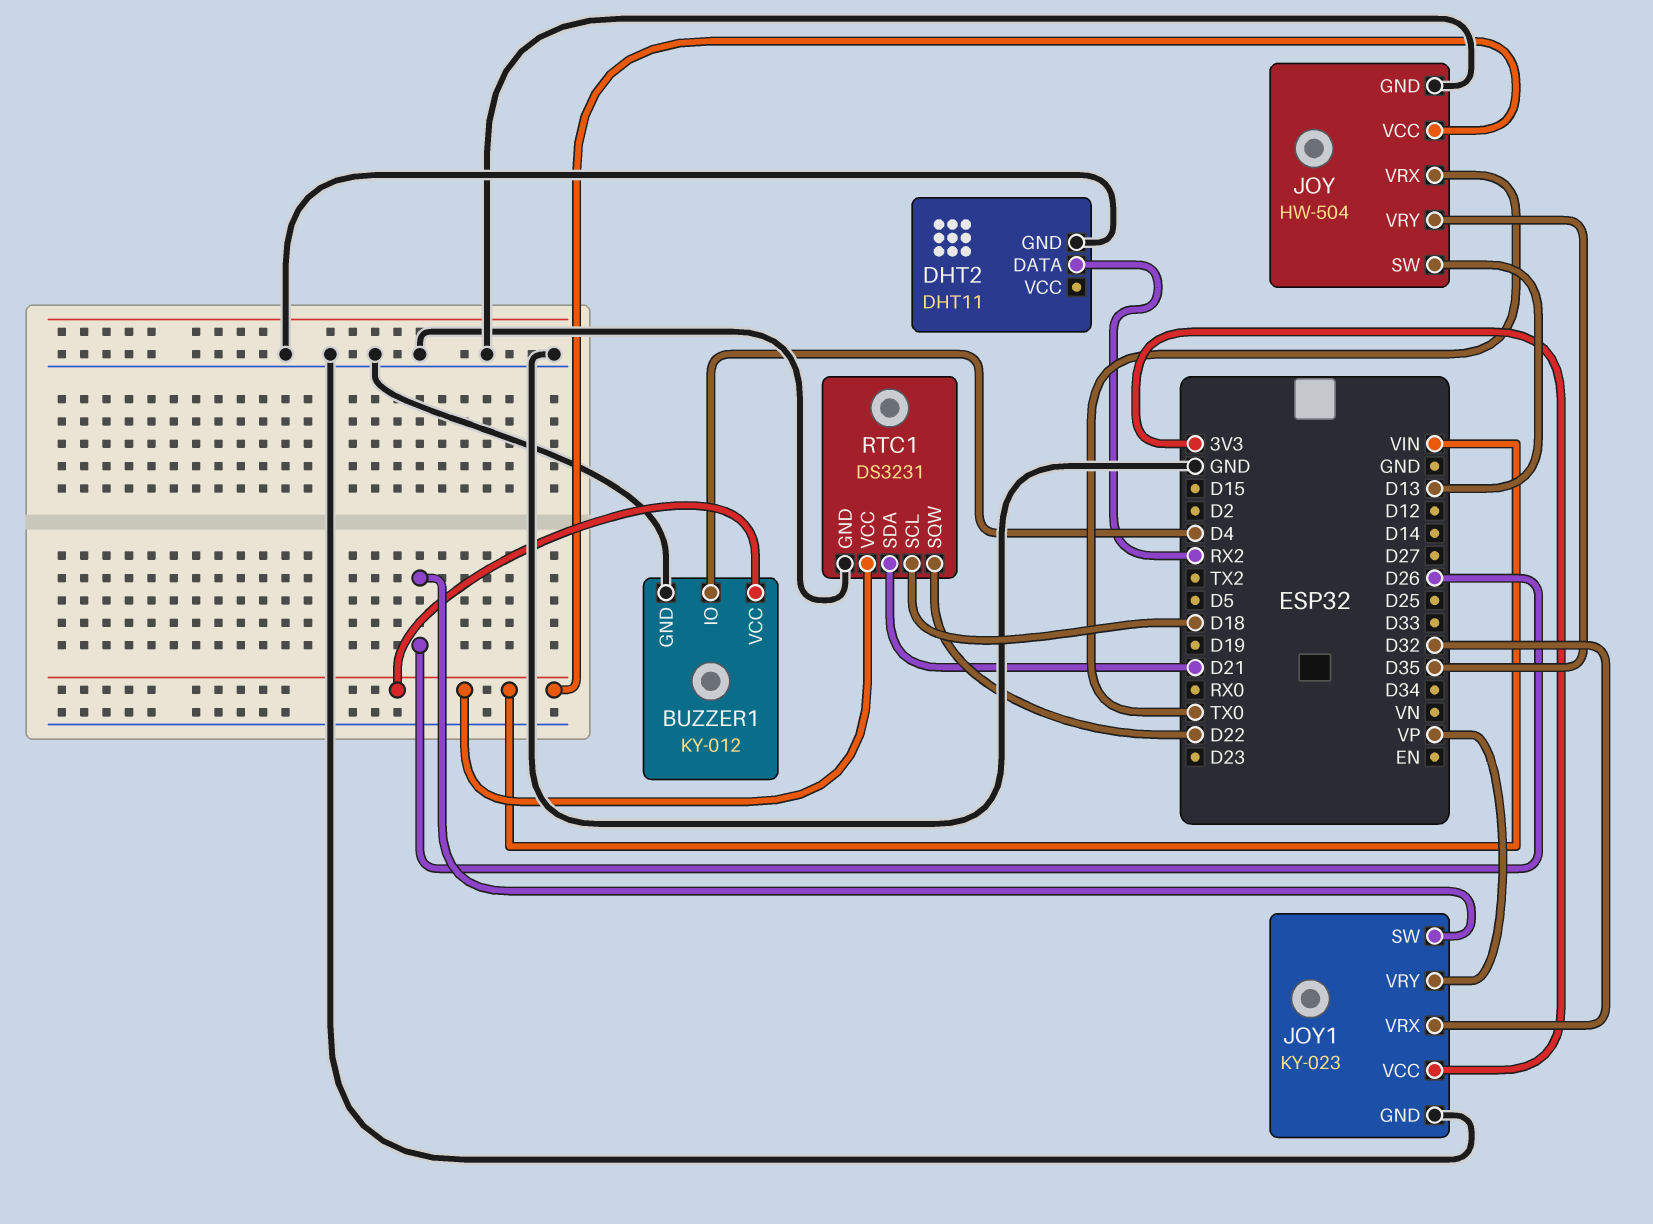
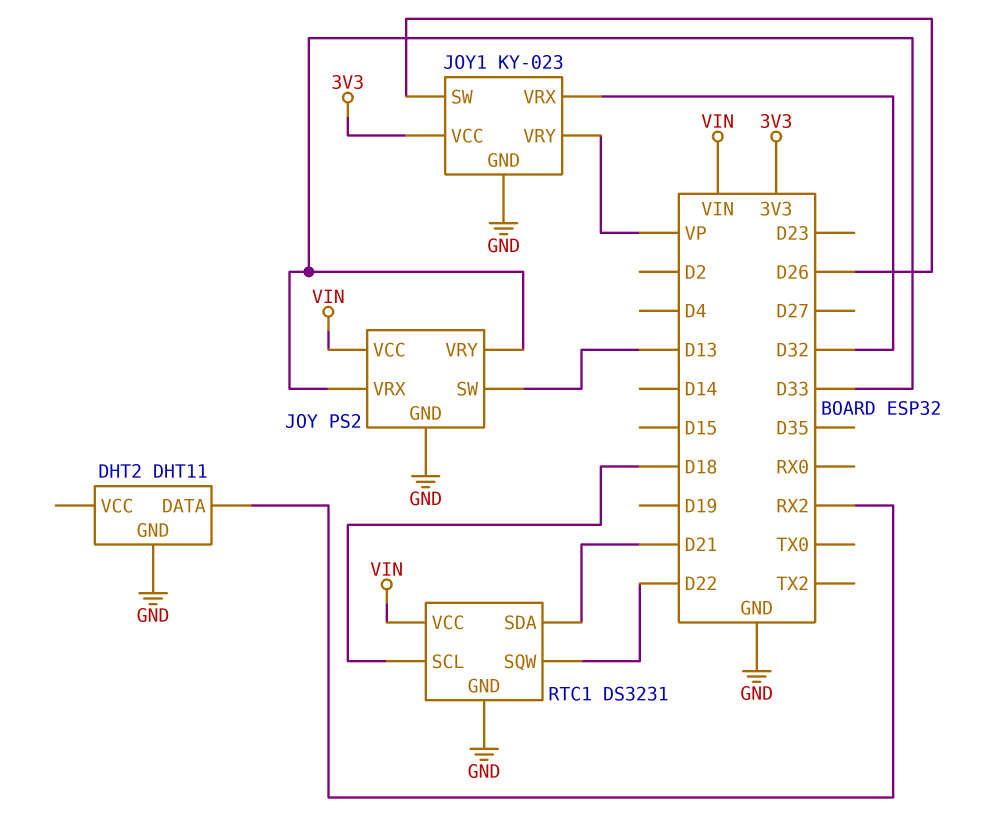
BUZZER1: KY-012 -> none
BUZZER1 pin GND: GND -> none
BUZZER1 pin IO: D4 -> none
BUZZER1 pin VCC: VIN -> none
JOY: HW-504 -> PS2
JOY pin VRX: TX0 -> D33
JOY pin VRY: D35 -> D33

